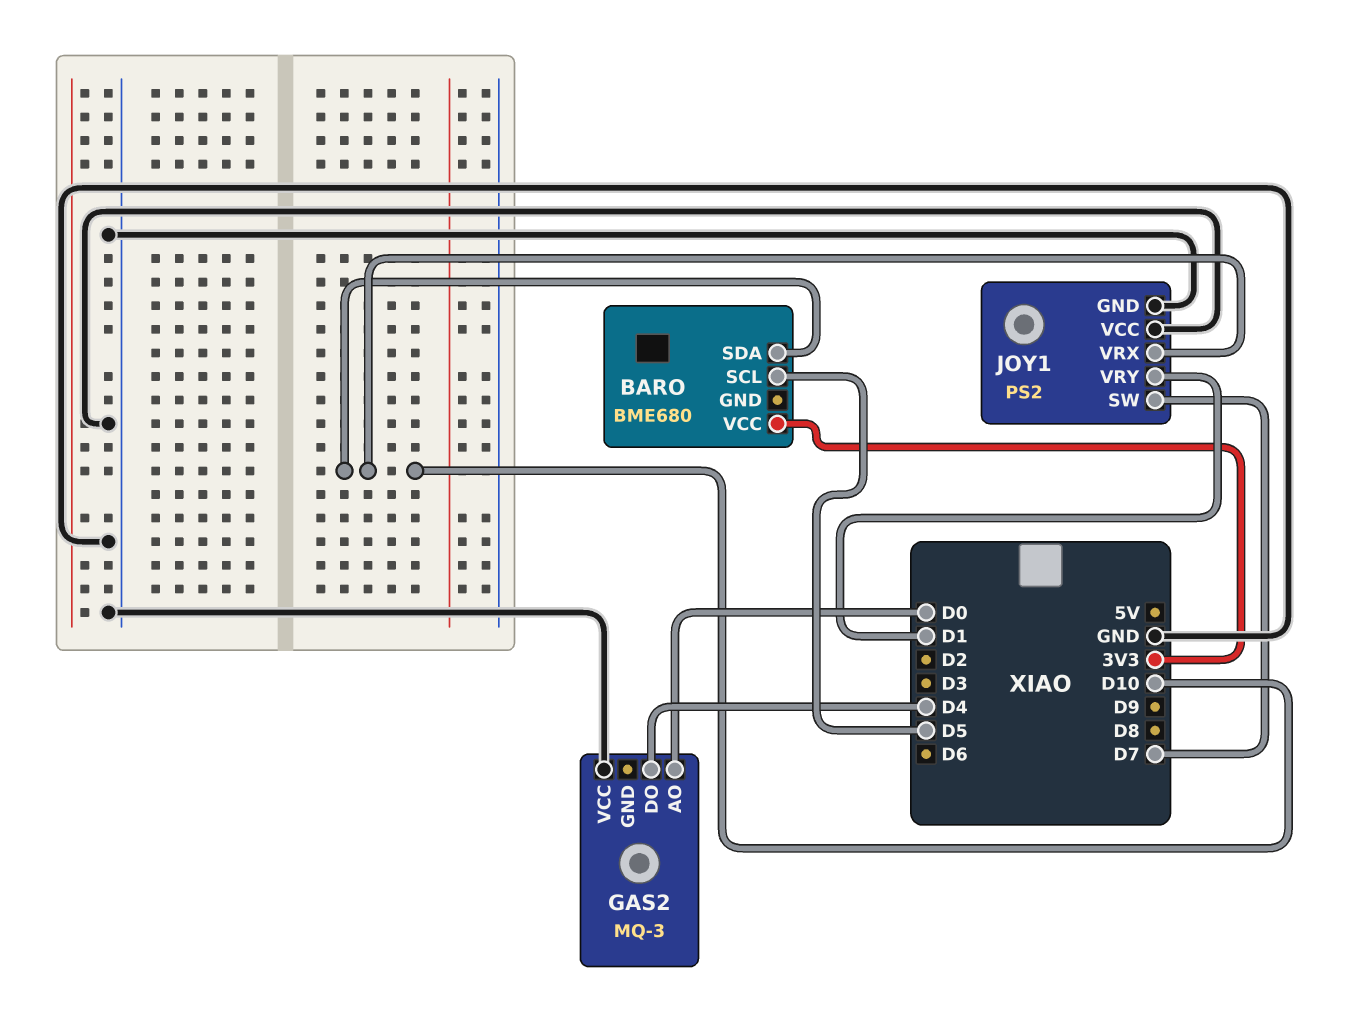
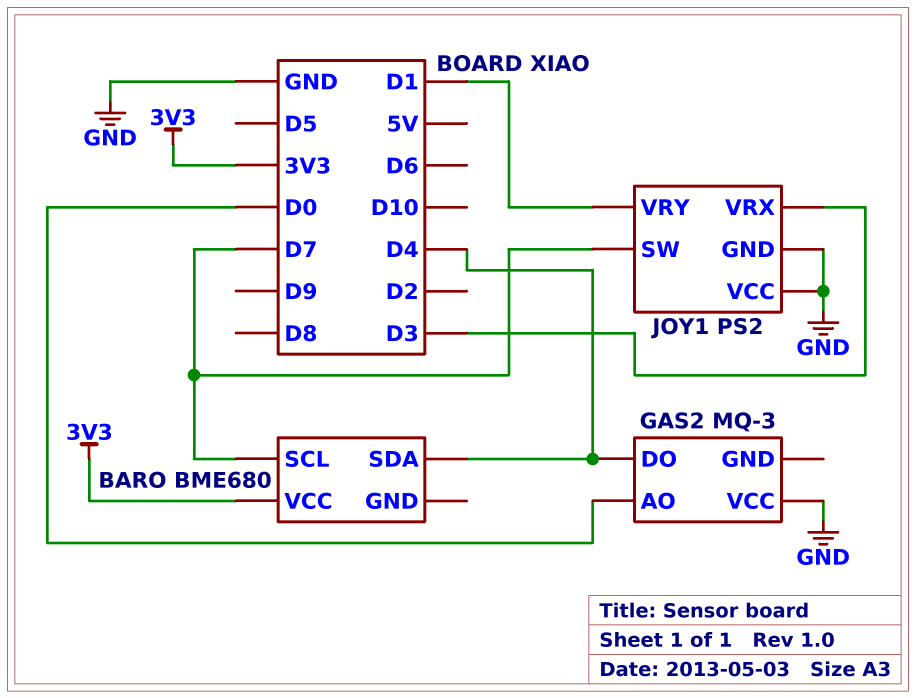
BARO pin SCL: D5 -> D7
BARO pin SDA: D10 -> D4
JOY1 pin VRX: D10 -> D3

